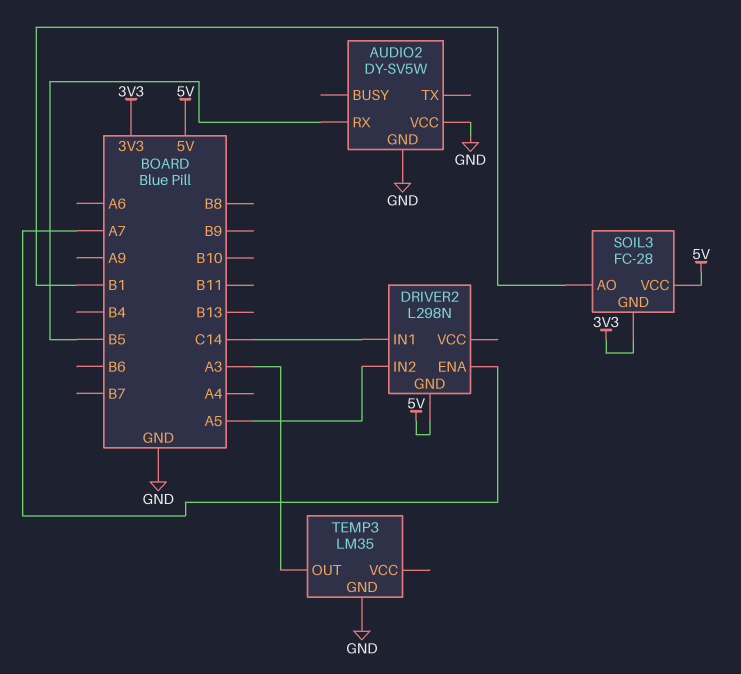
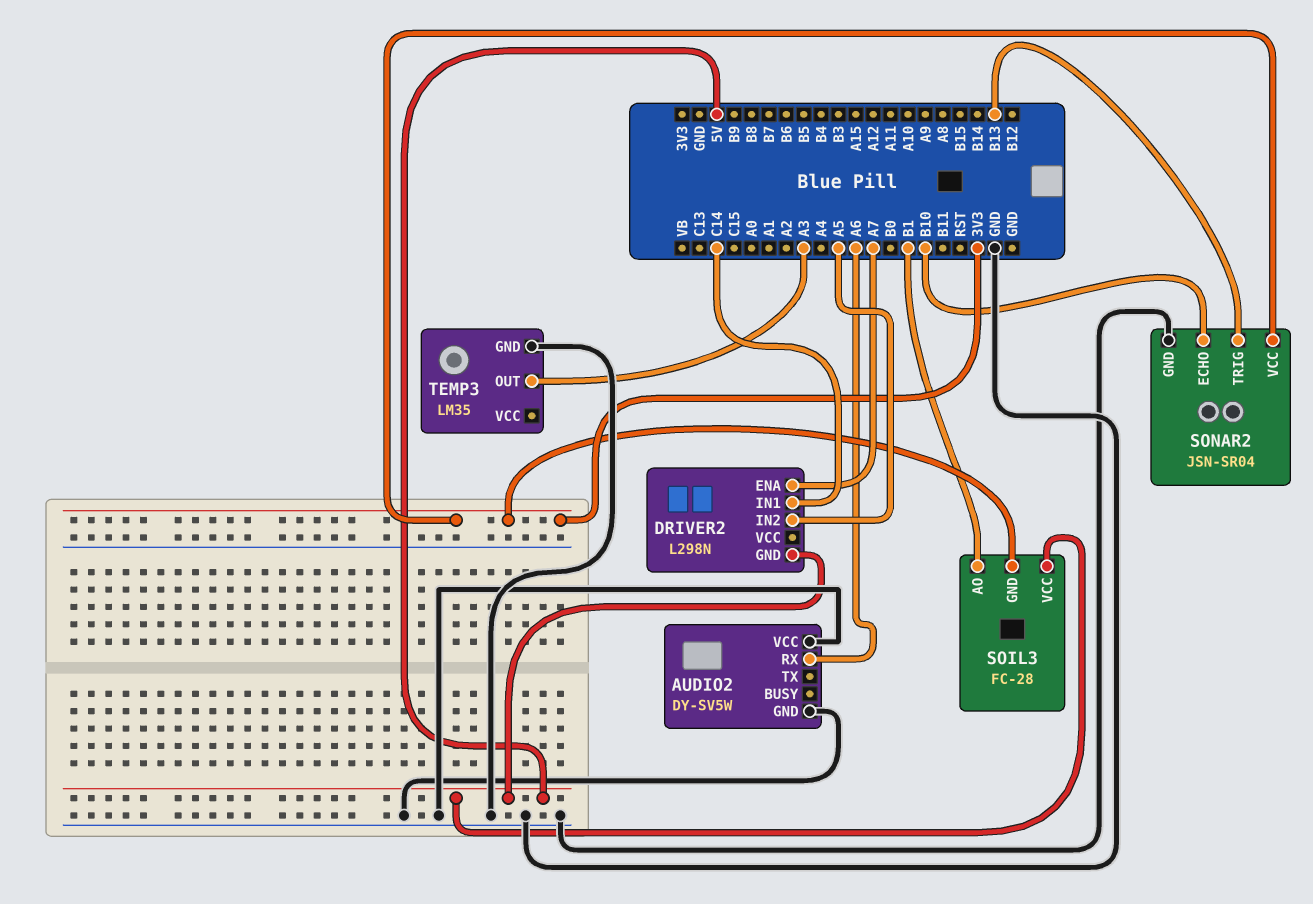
AUDIO2 pin RX: B5 -> A6
SONAR2: none -> JSN-SR04
SONAR2 pin ECHO: none -> B10
SONAR2 pin GND: none -> GND
SONAR2 pin TRIG: none -> B13
SONAR2 pin VCC: none -> 3V3

